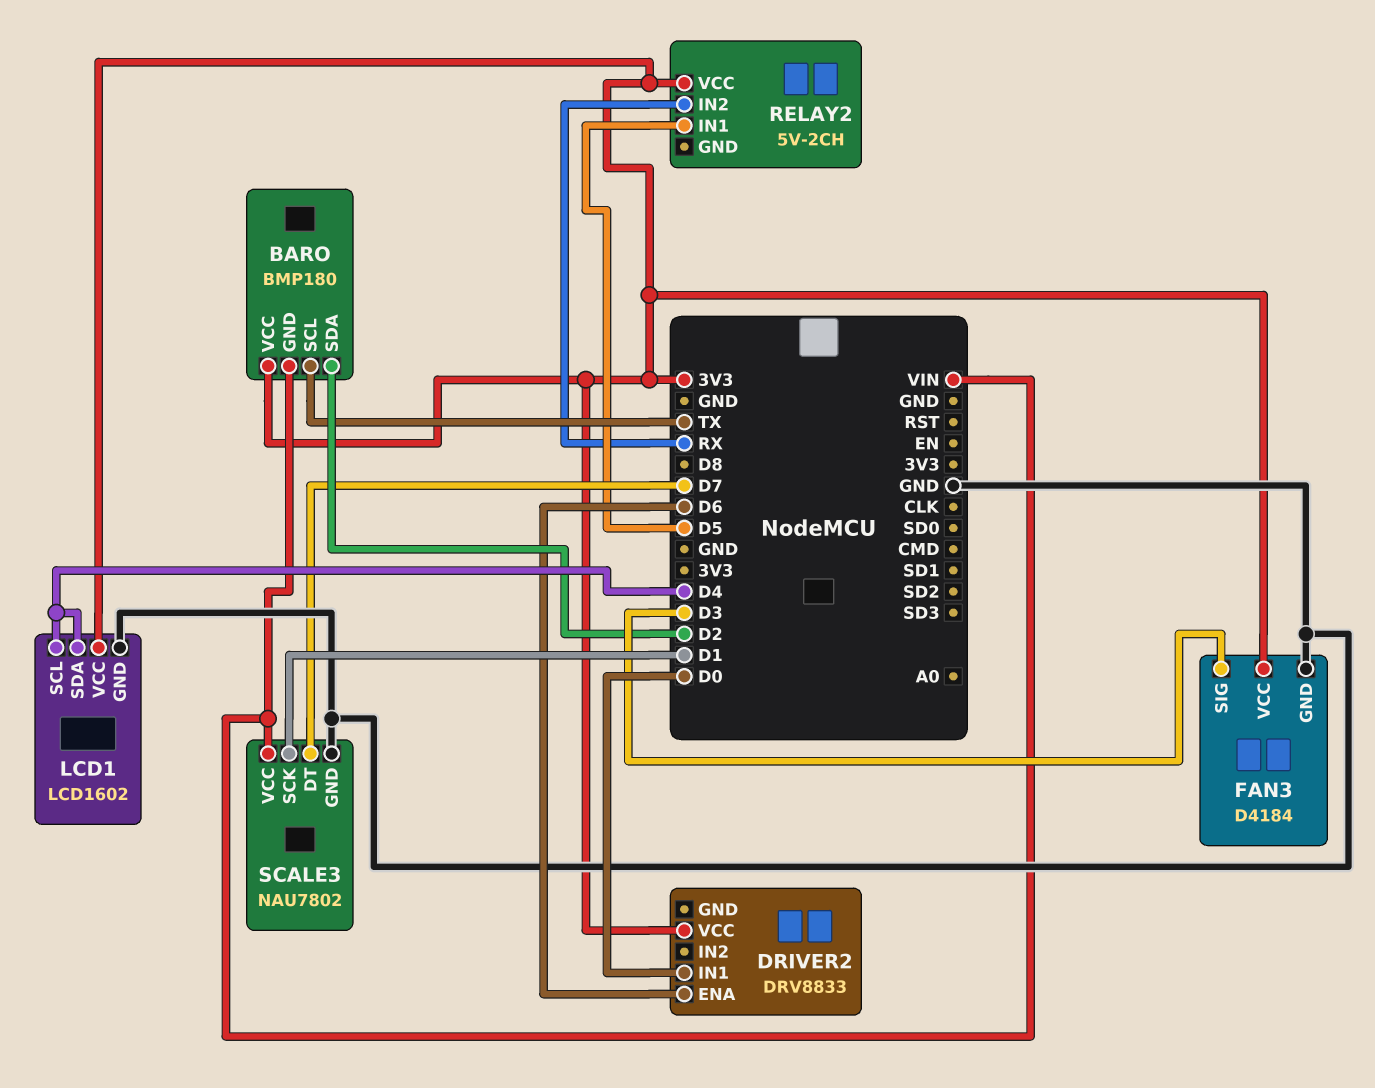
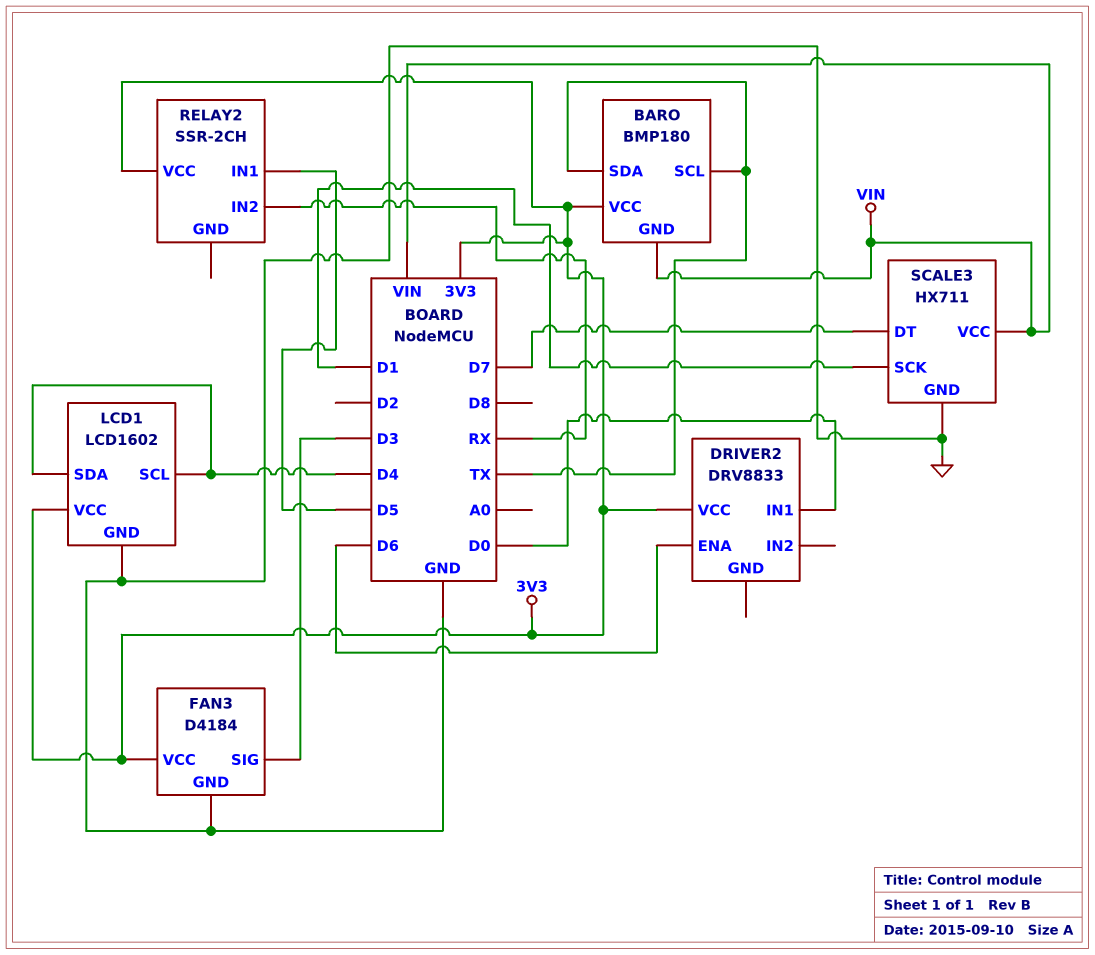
BARO pin SDA: D2 -> TX
RELAY2: 5V-2CH -> SSR-2CH
SCALE3: NAU7802 -> HX711

